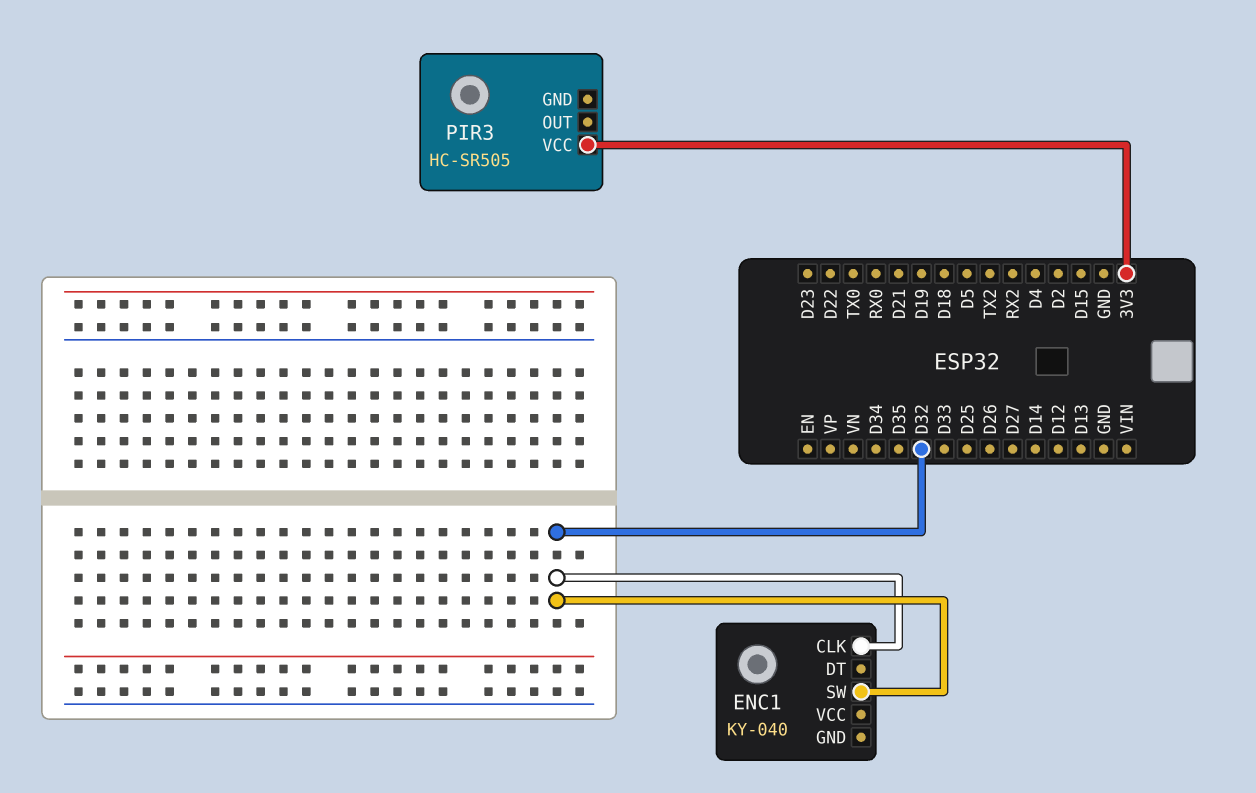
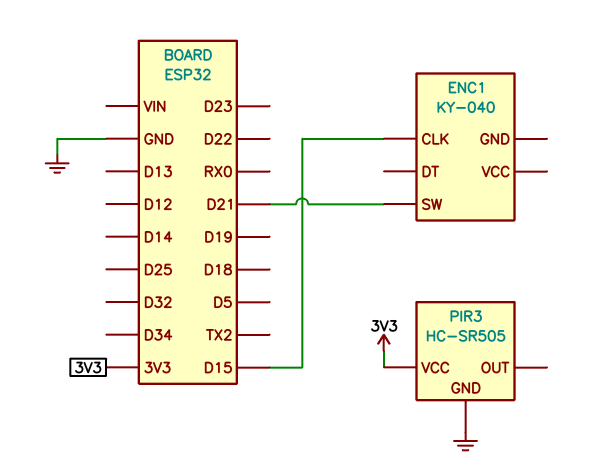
ENC1 pin CLK: D32 -> D15
ENC1 pin SW: D32 -> D21
PIR3 pin GND: none -> GND

